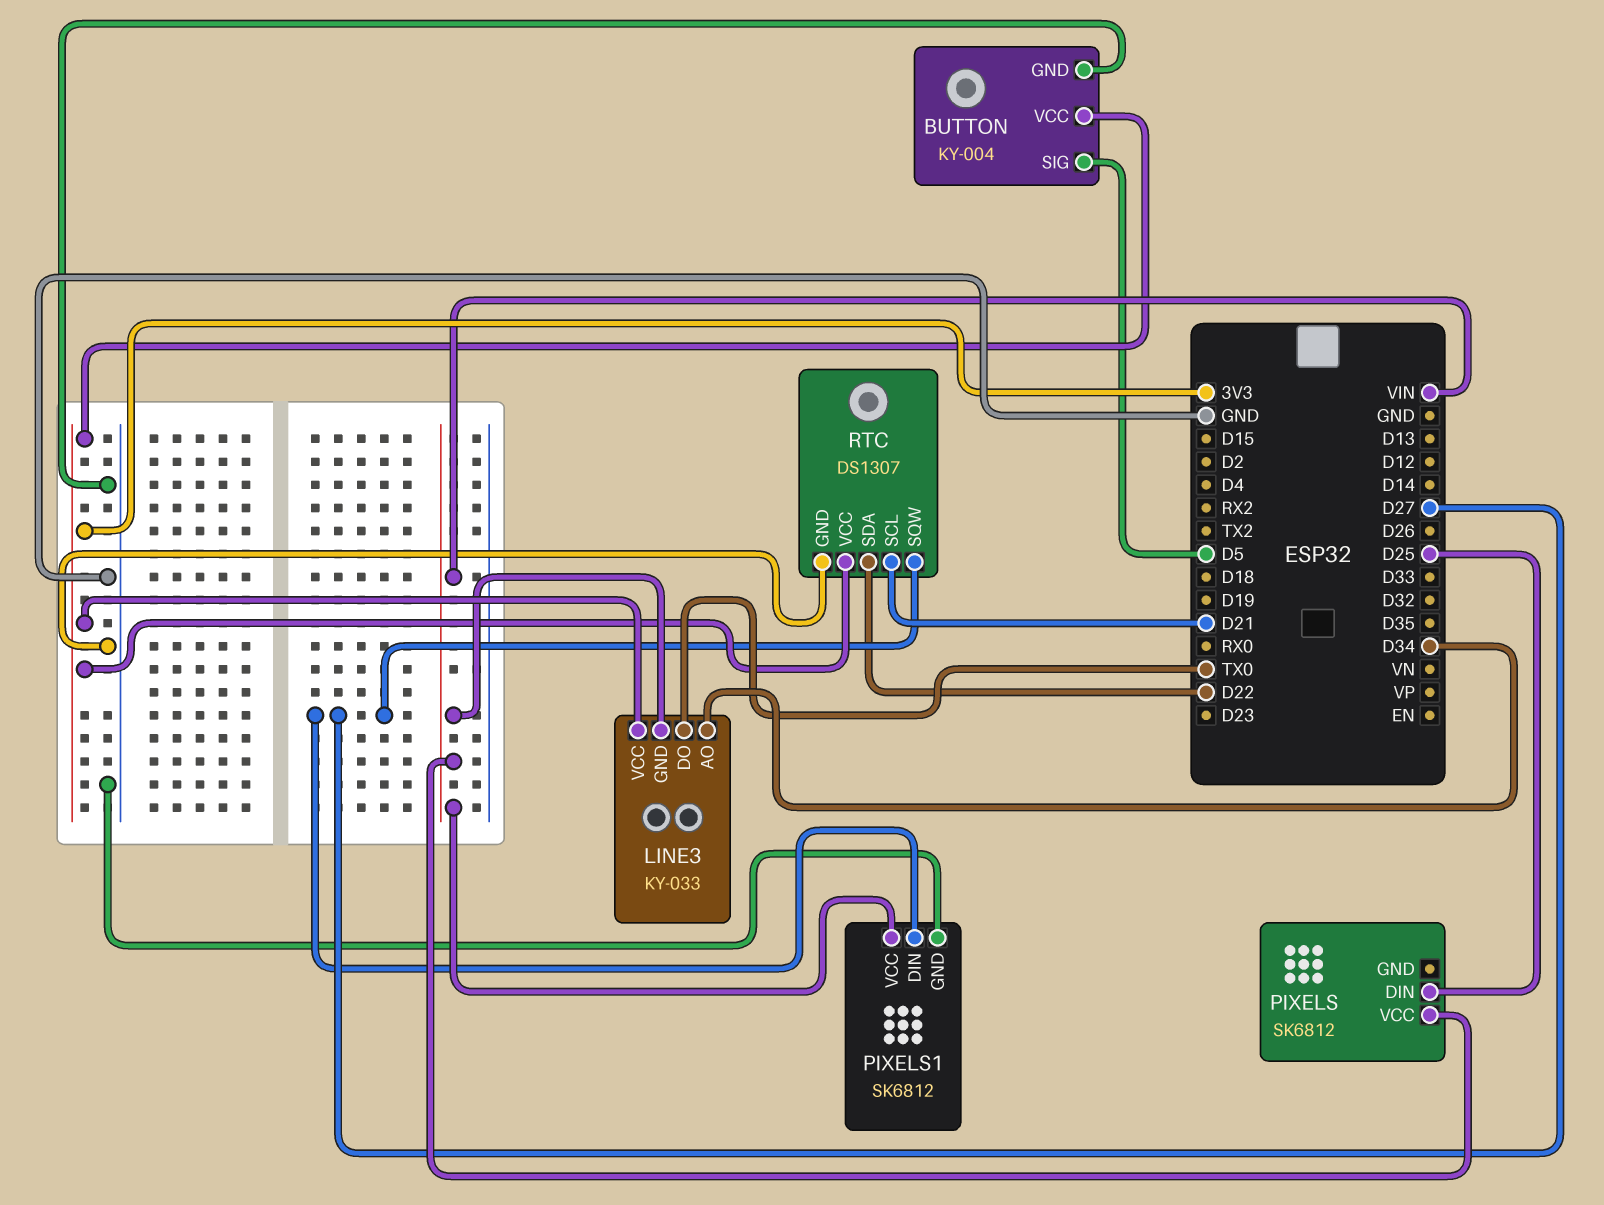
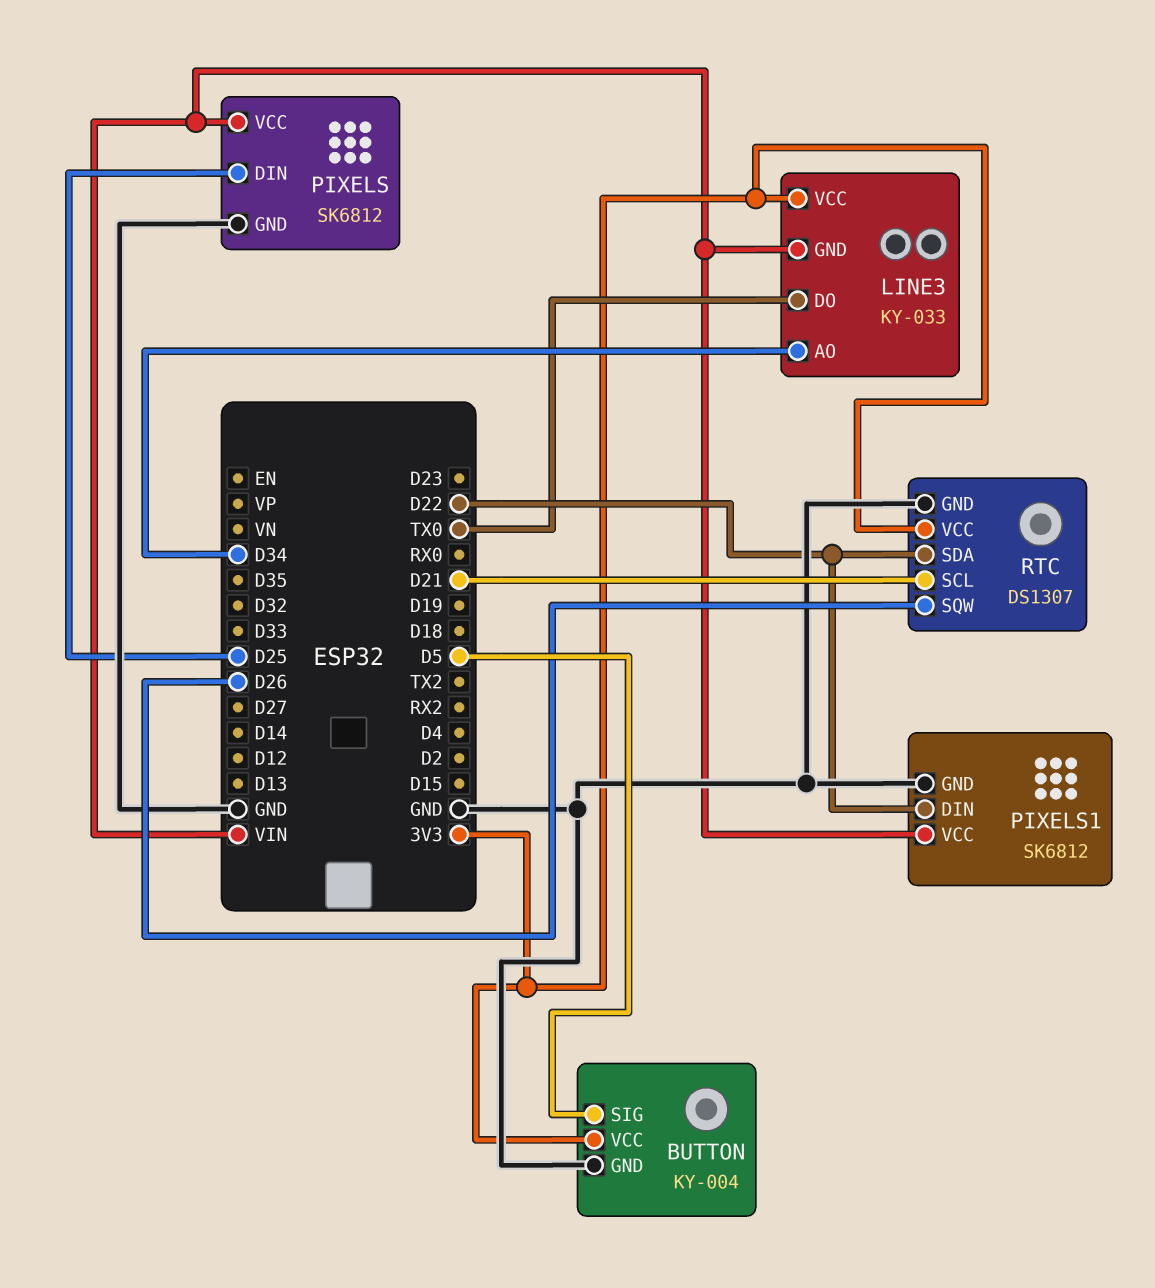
PIXELS pin GND: none -> GND
PIXELS1 pin DIN: D27 -> D22
RTC pin SQW: D27 -> D26

